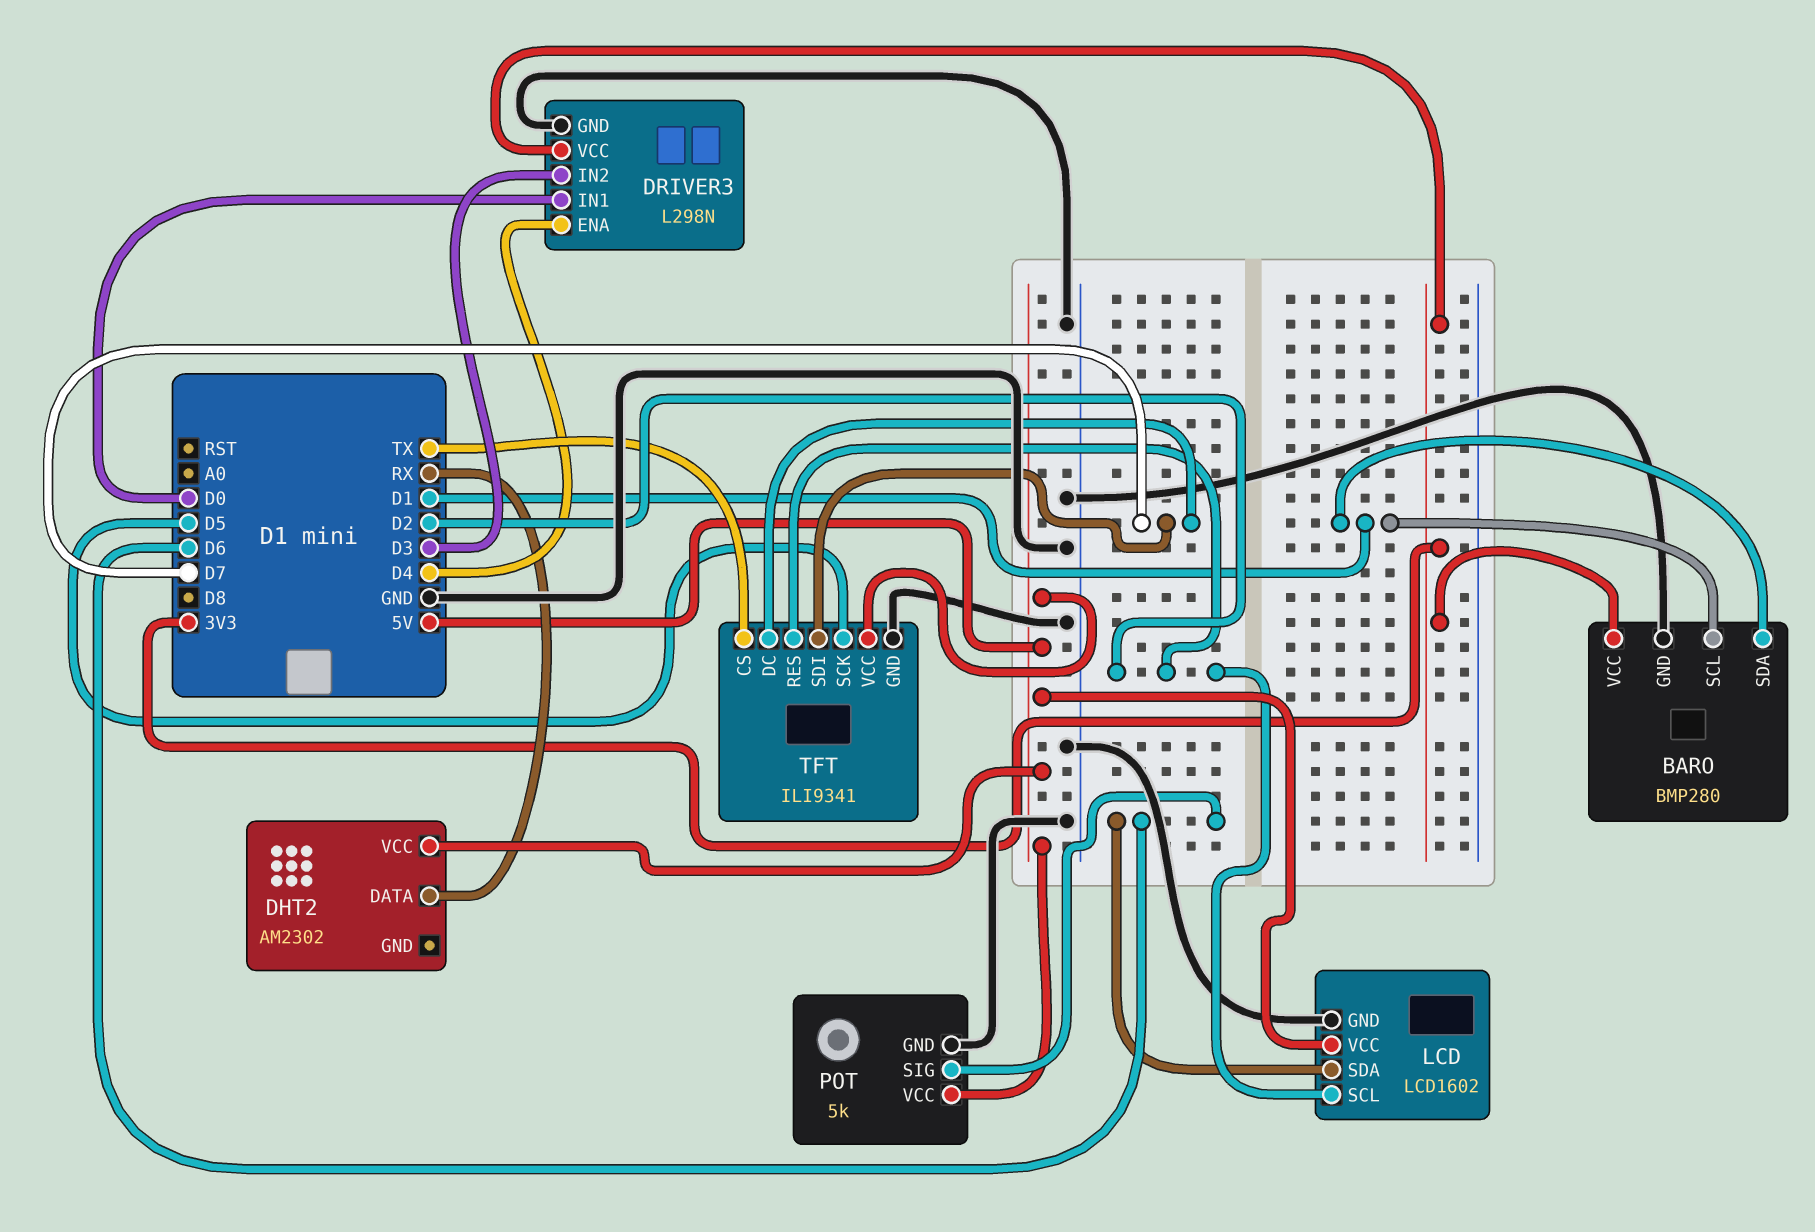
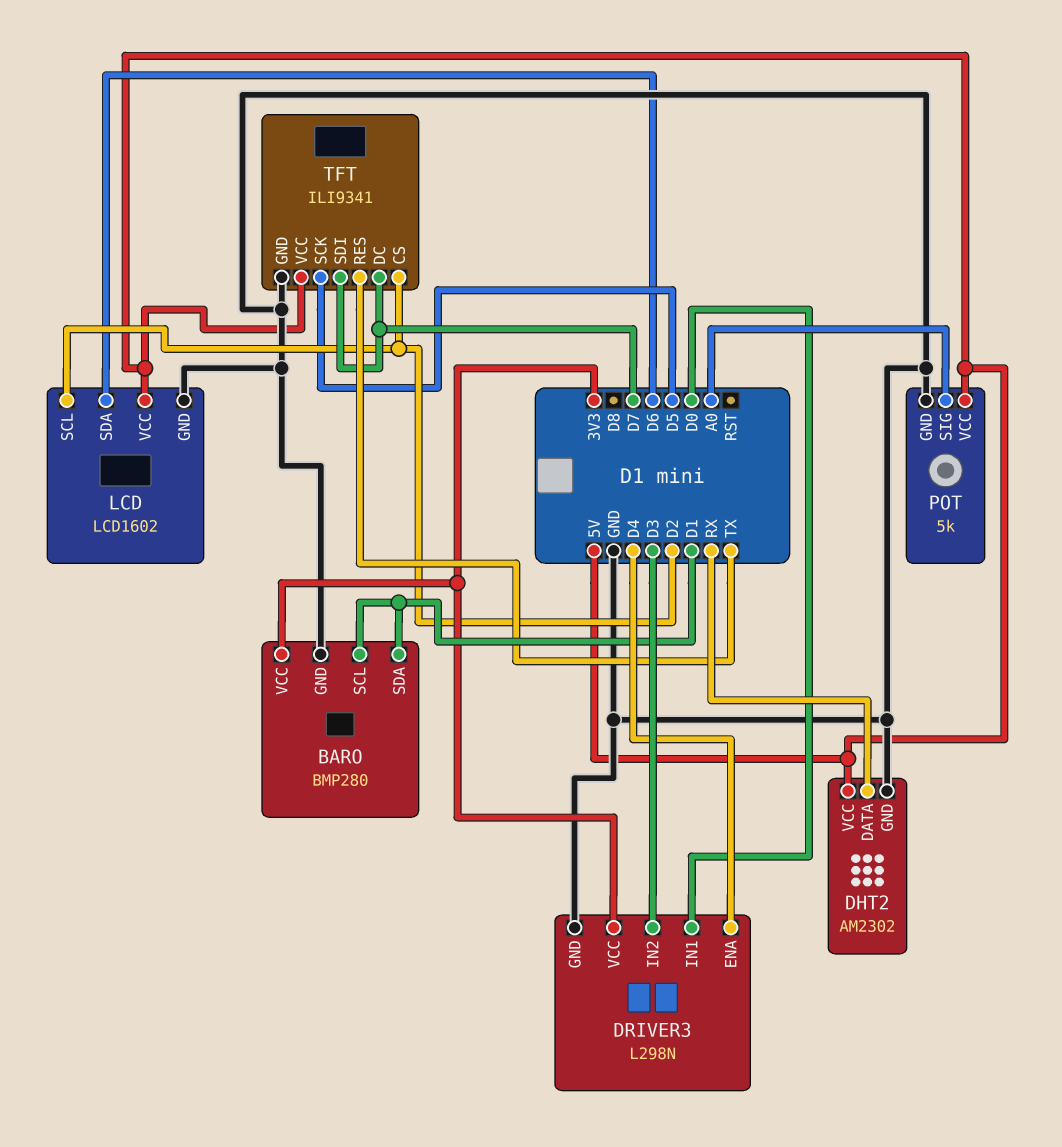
DHT2 pin GND: none -> GND
POT pin SIG: D6 -> A0
TFT pin CS: TX -> D2
TFT pin RES: D2 -> TX

